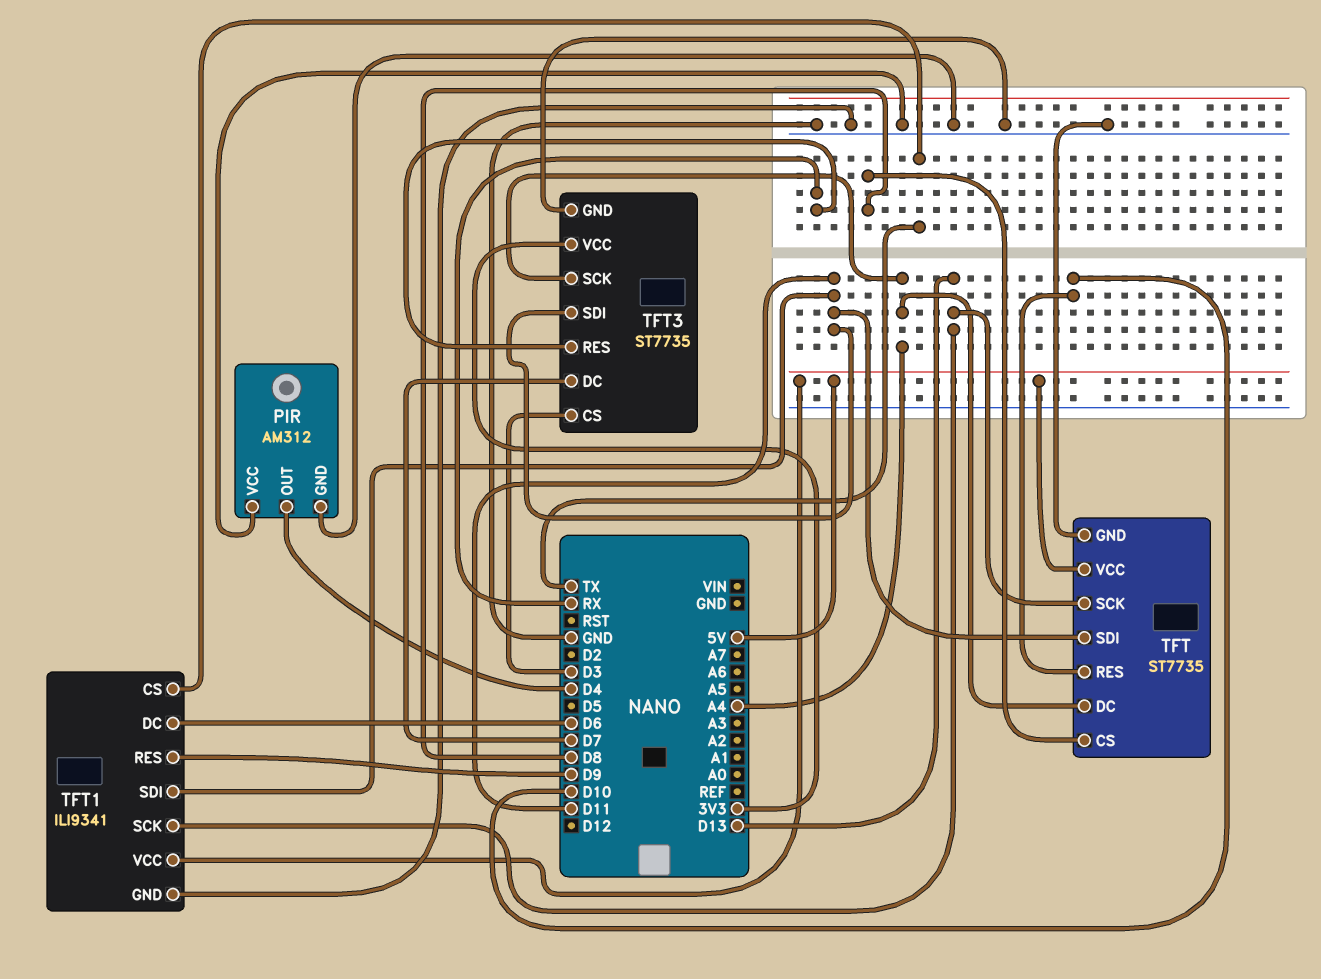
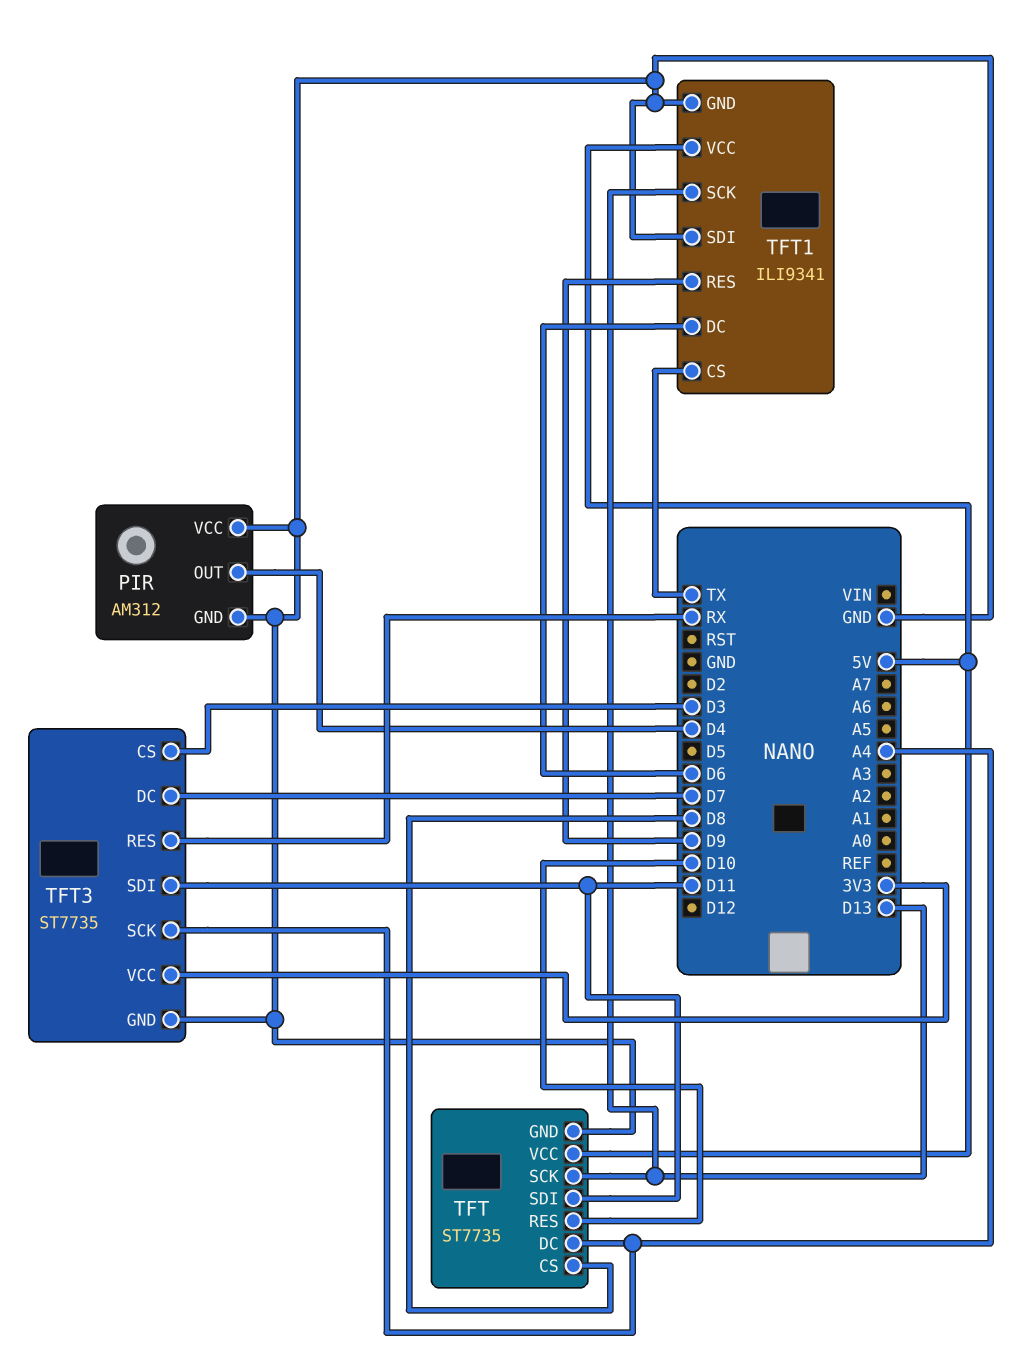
TFT1 pin SDI: D11 -> GND

